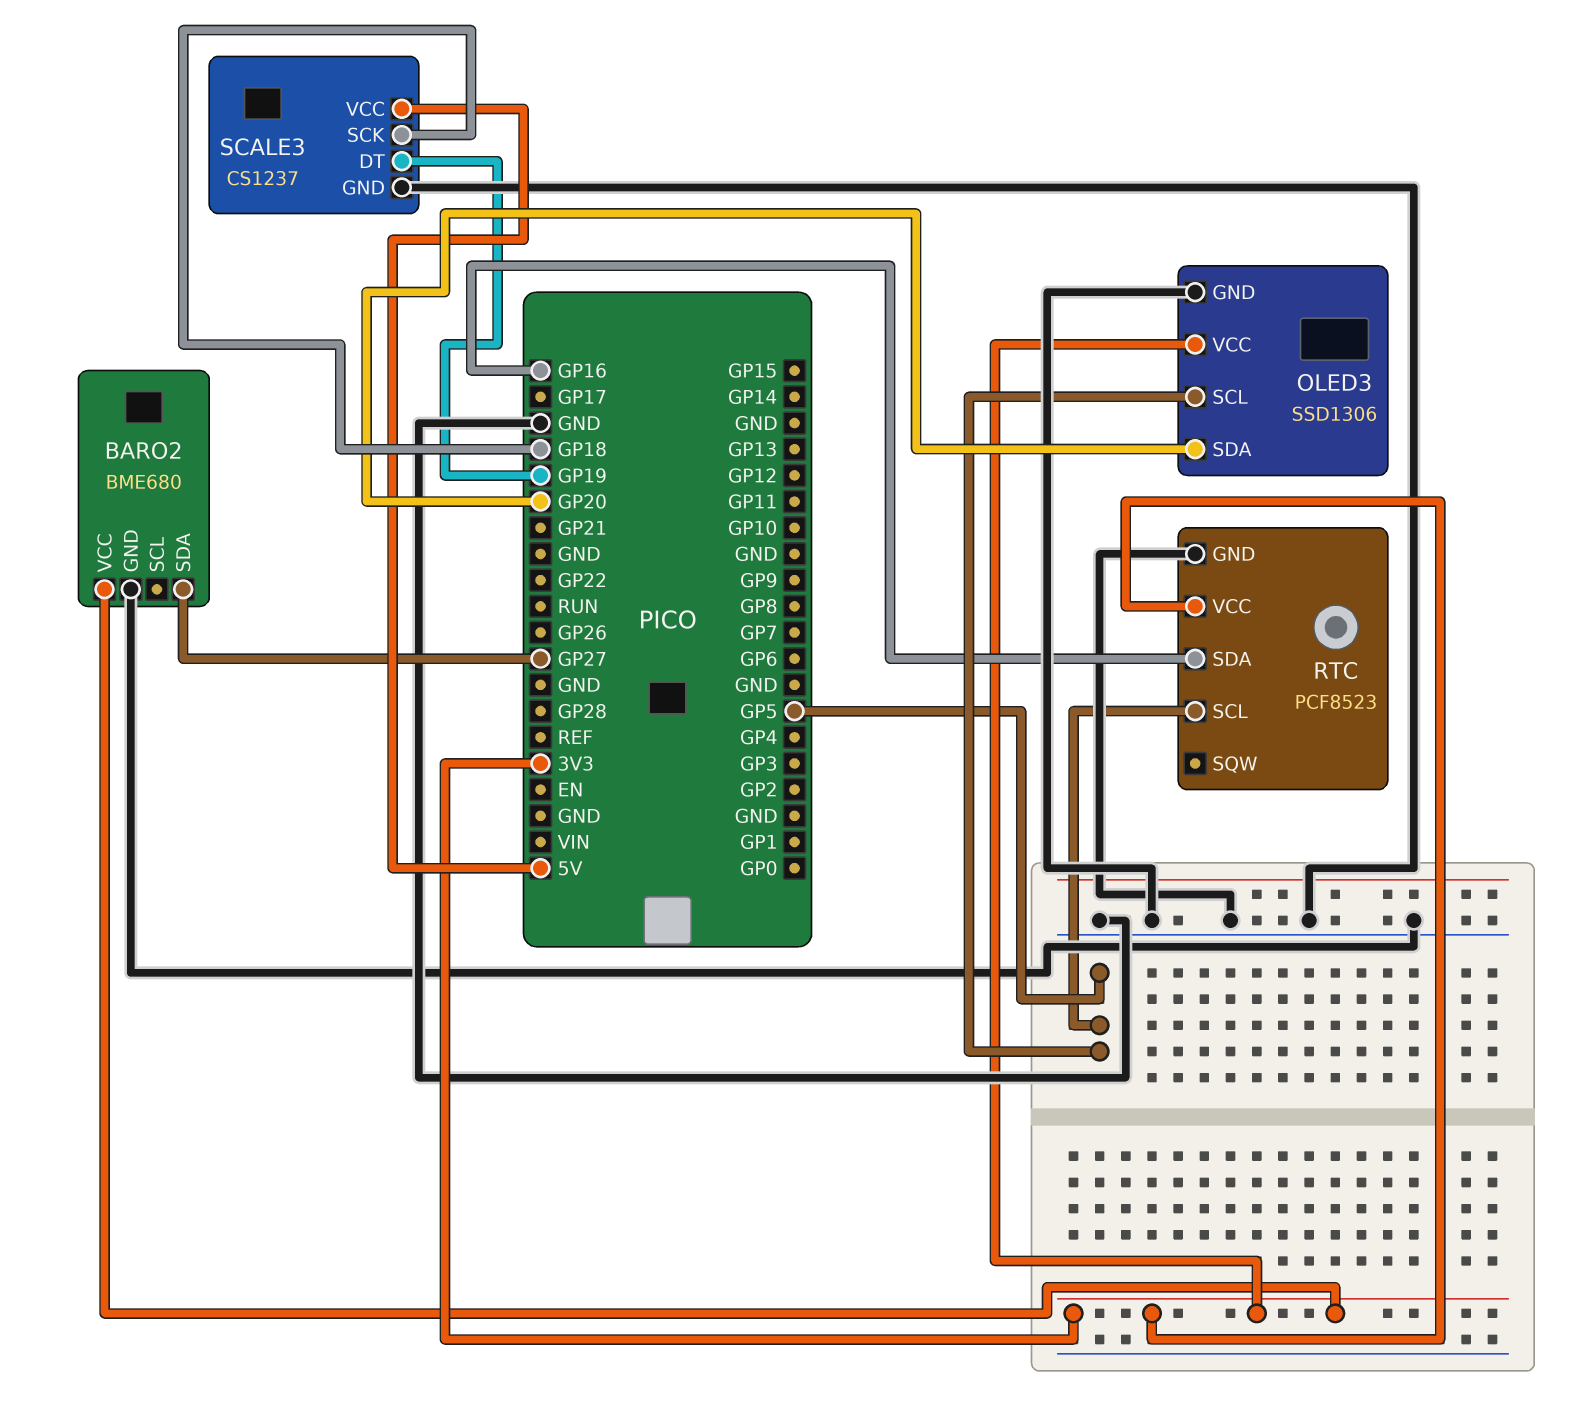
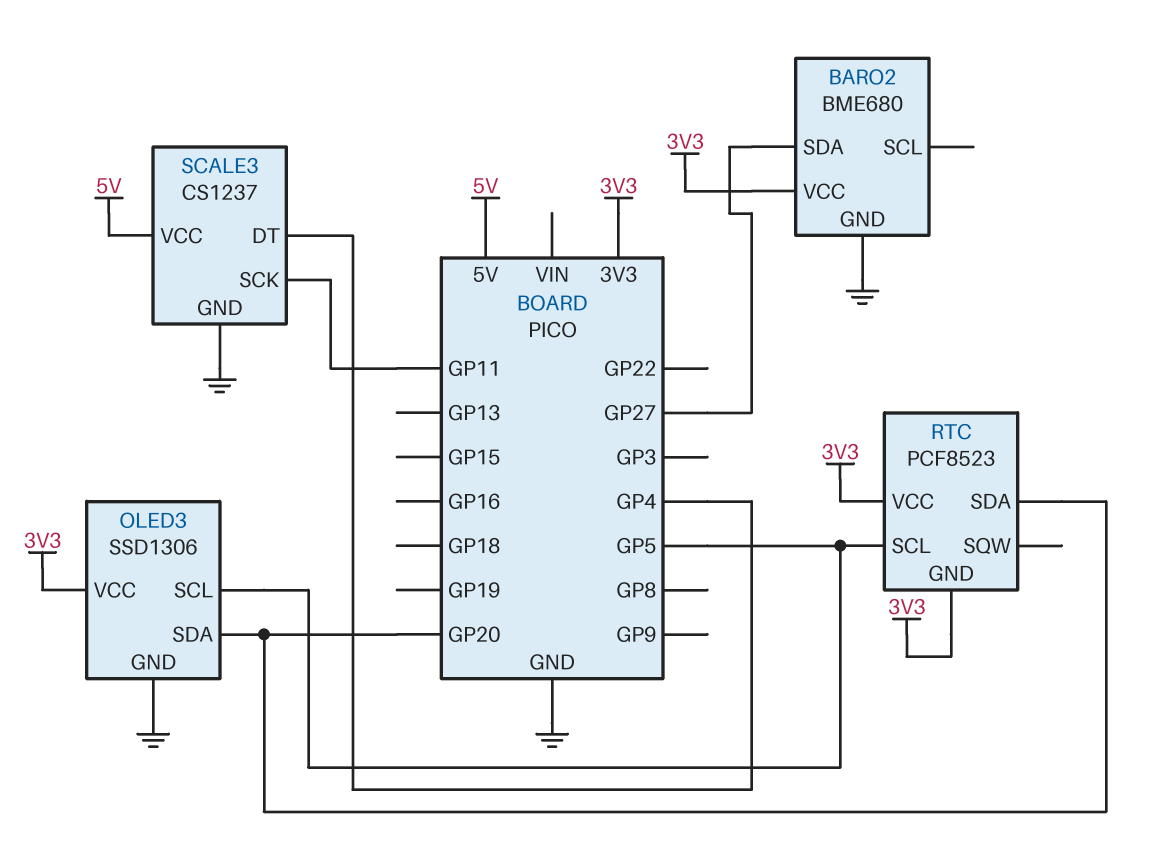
RTC pin GND: GND -> 3V3
RTC pin SDA: GP16 -> GP20
SCALE3 pin DT: GP19 -> GP4
SCALE3 pin SCK: GP18 -> GP11

